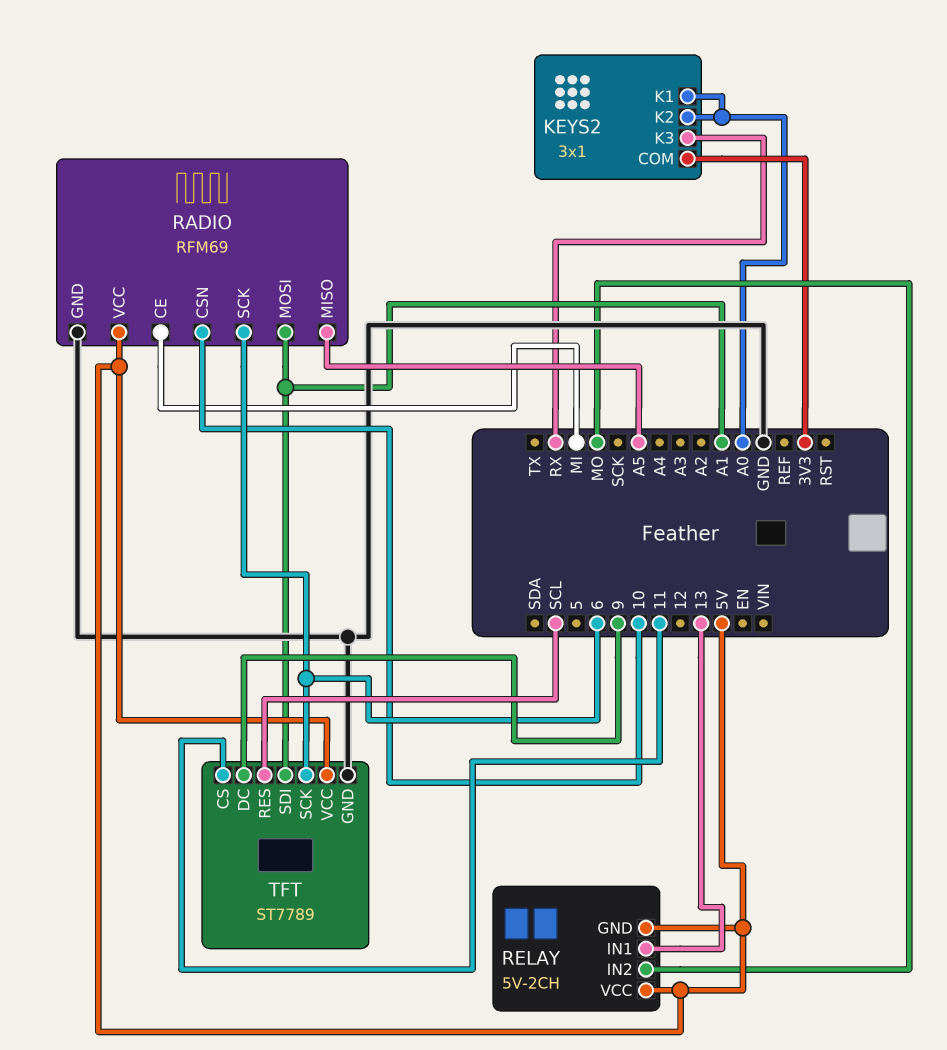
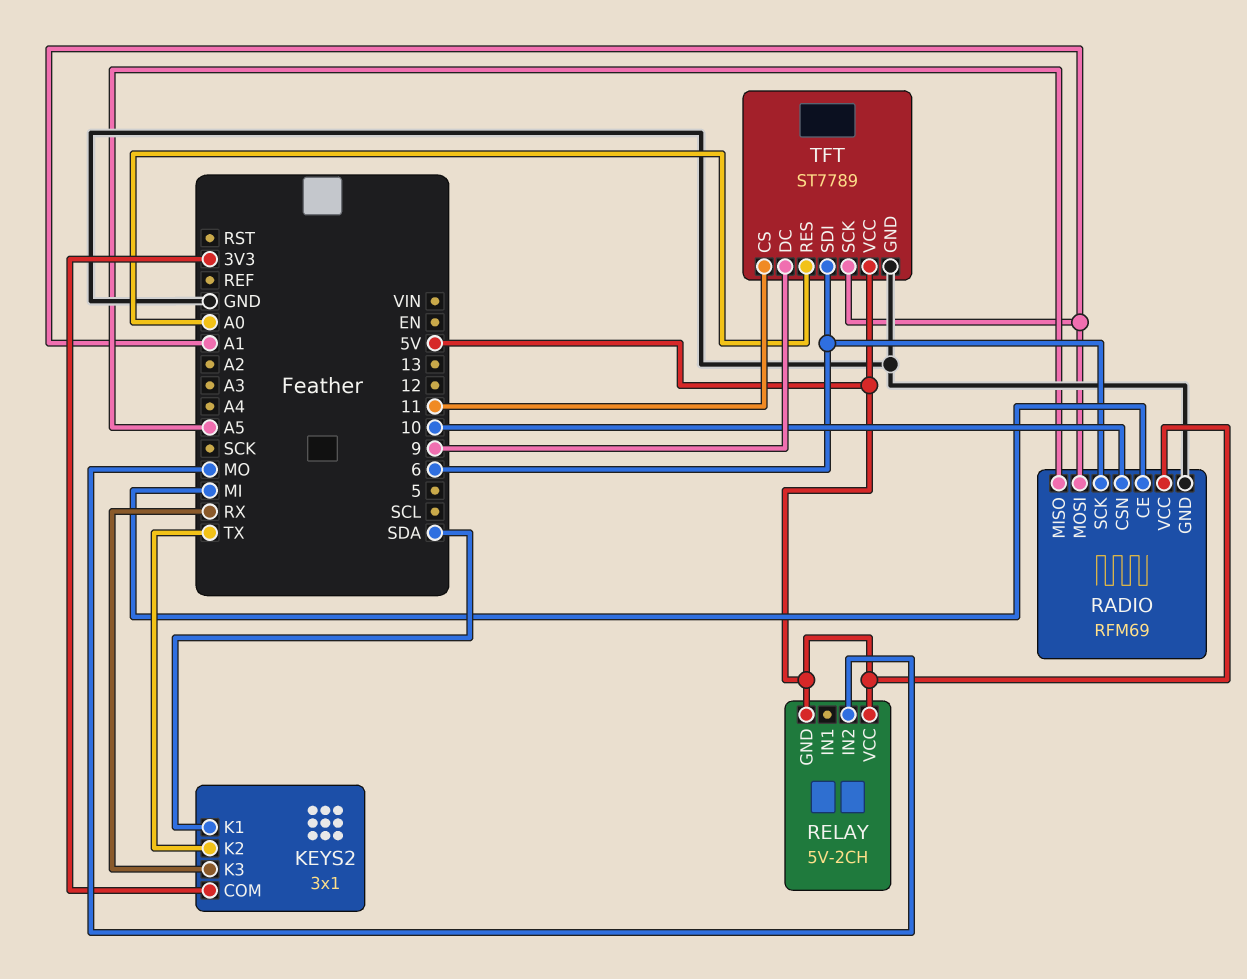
KEYS2 pin K1: A0 -> SDA
KEYS2 pin K2: A0 -> TX
RELAY pin IN1: 13 -> none
TFT pin RES: SCL -> A0
TFT pin SCK: 6 -> A1
TFT pin SDI: A1 -> 6

